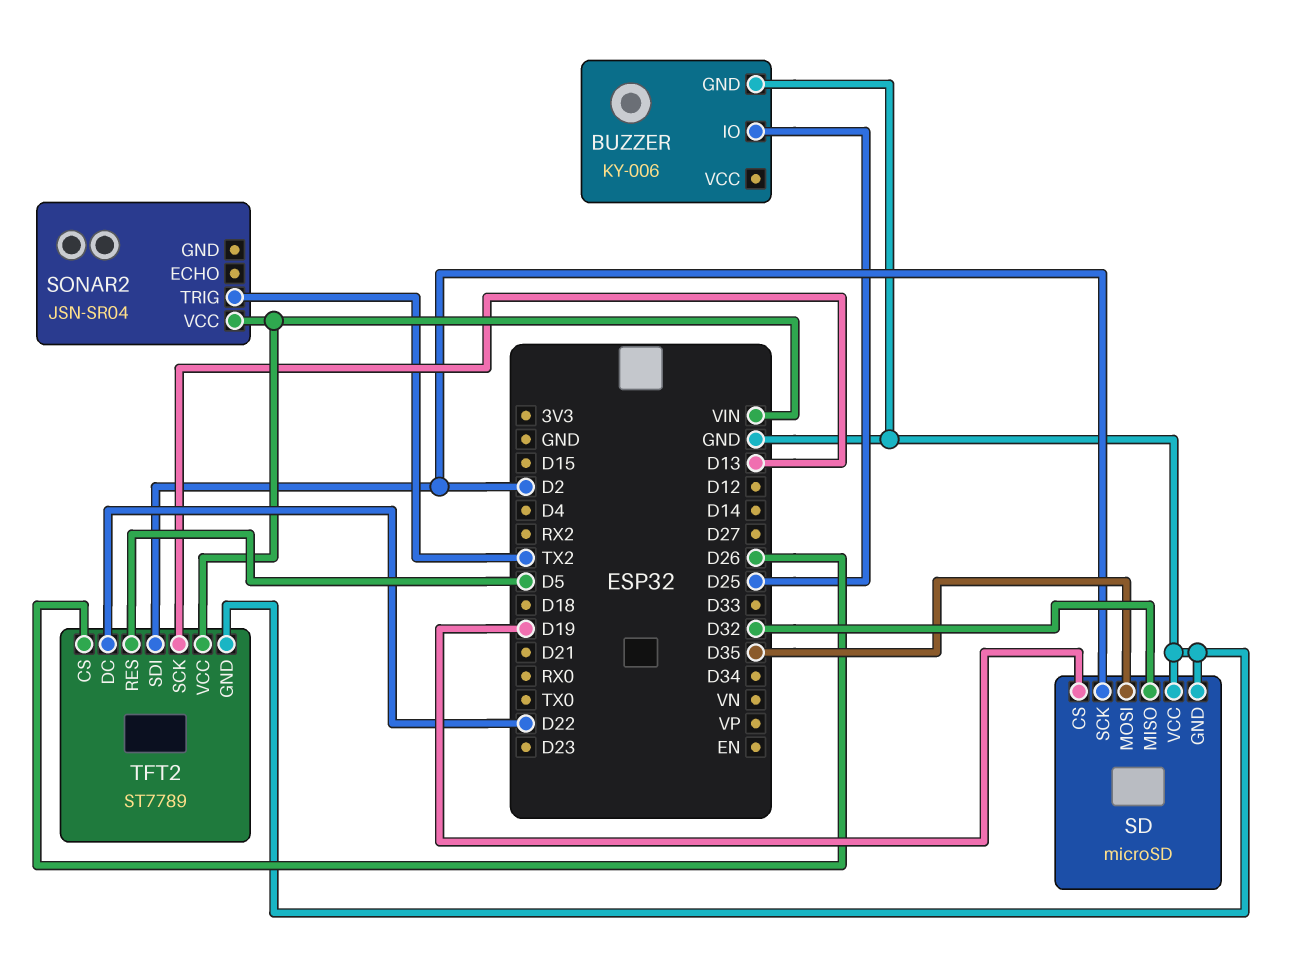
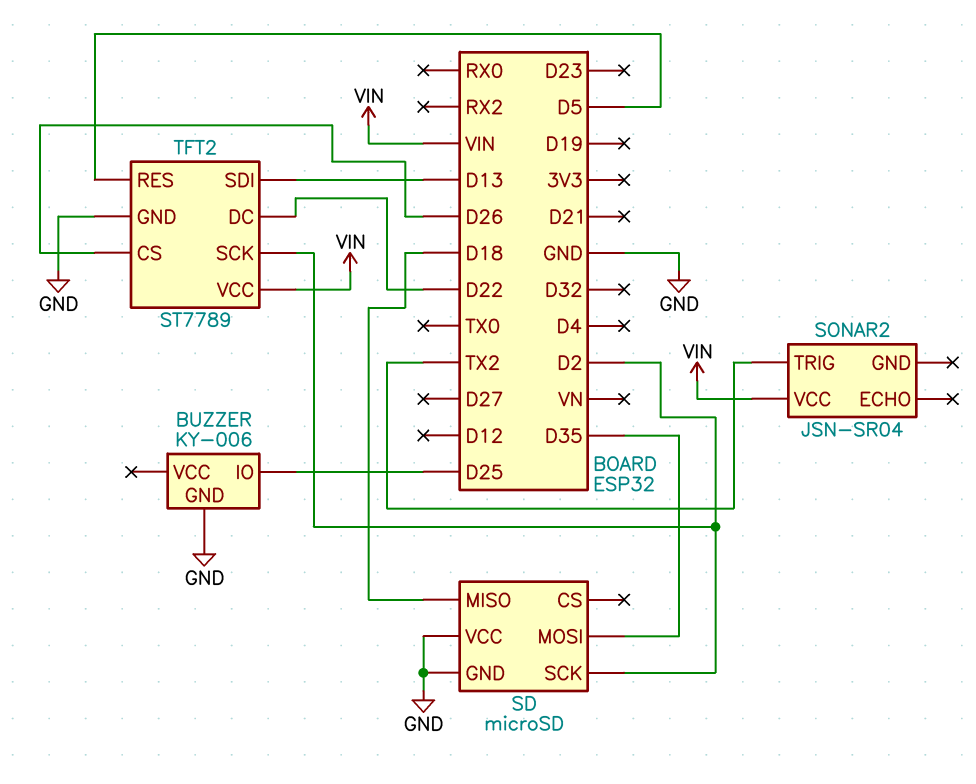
SD pin CS: D19 -> none
SD pin MISO: D32 -> D18
TFT2 pin SCK: D13 -> D2
TFT2 pin SDI: D2 -> D13

